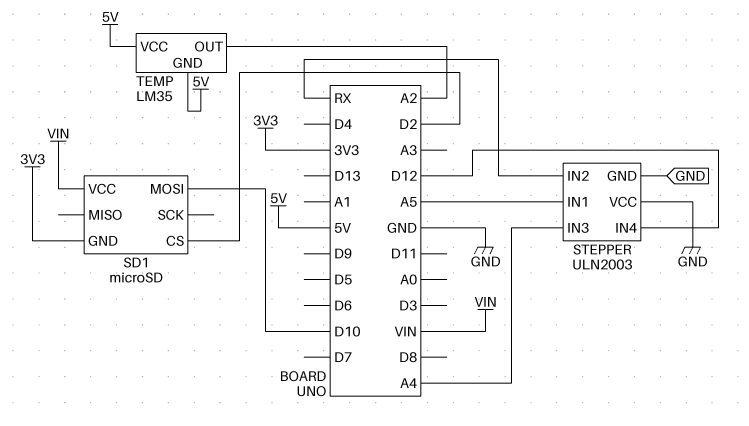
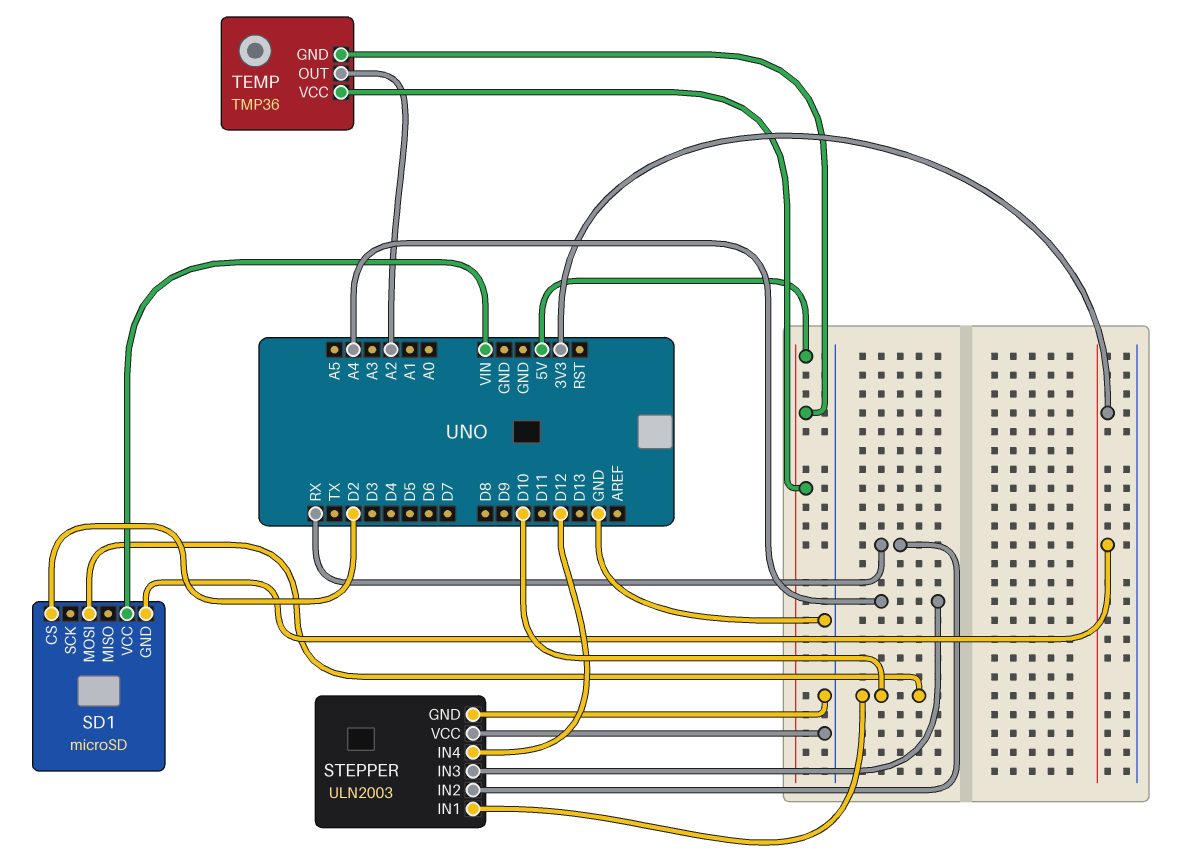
STEPPER pin IN1: A5 -> D10
TEMP: LM35 -> TMP36

